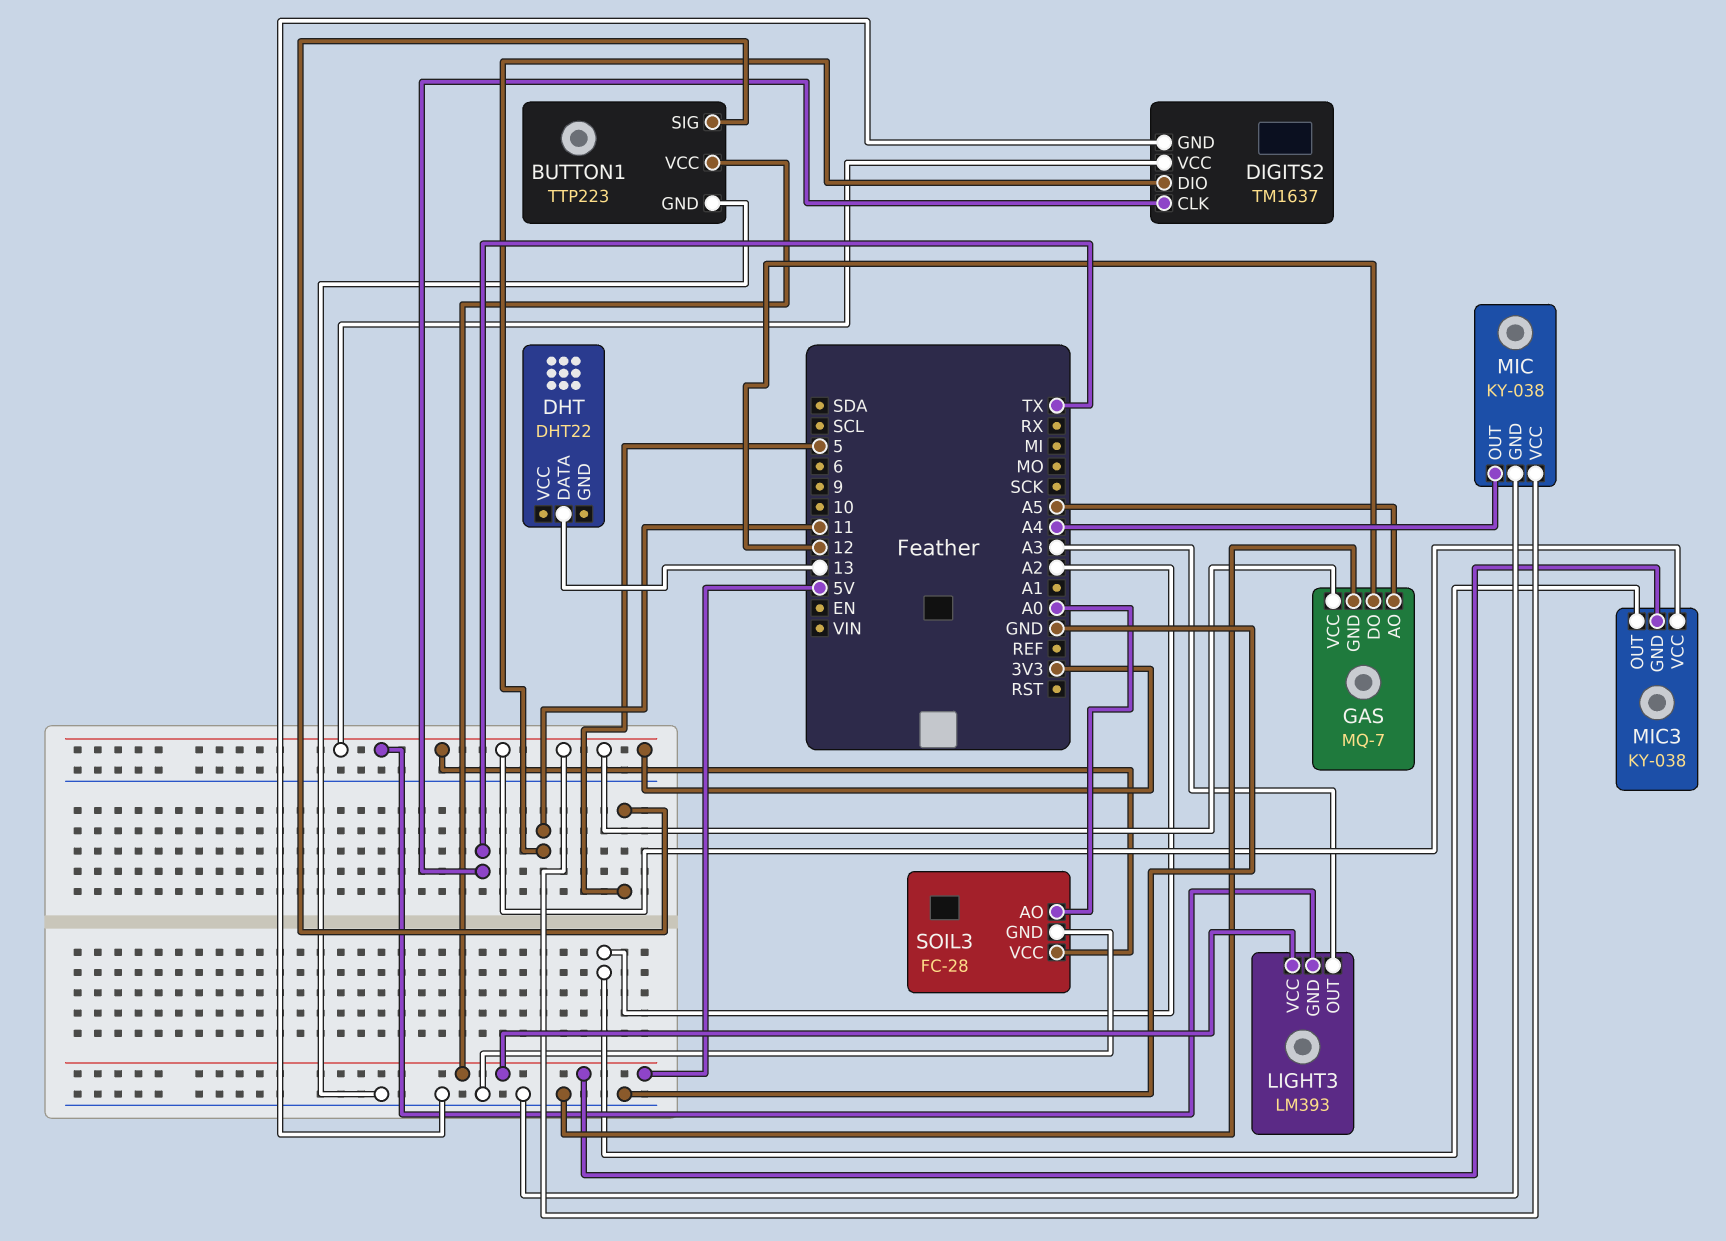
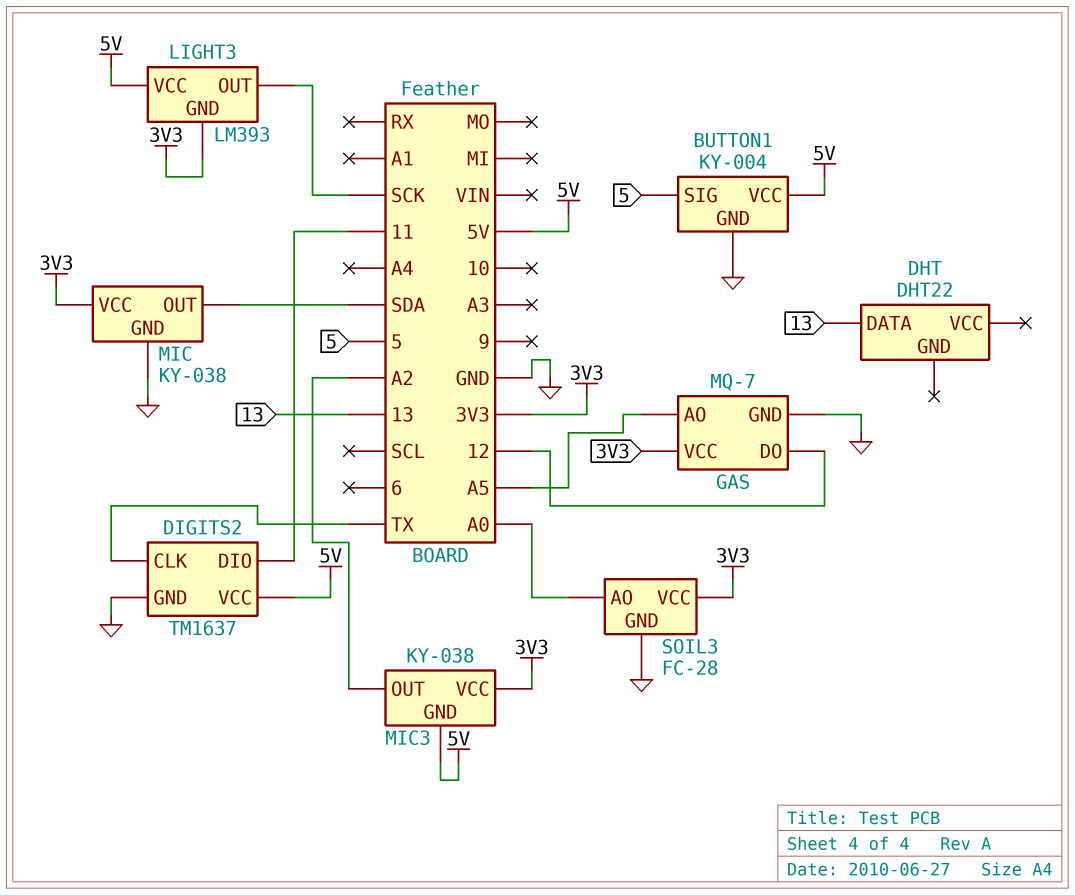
BUTTON1: TTP223 -> KY-004
DIGITS2 pin VCC: 3V3 -> 5V
LIGHT3 pin OUT: A3 -> SCK
MIC pin OUT: A4 -> SDA

